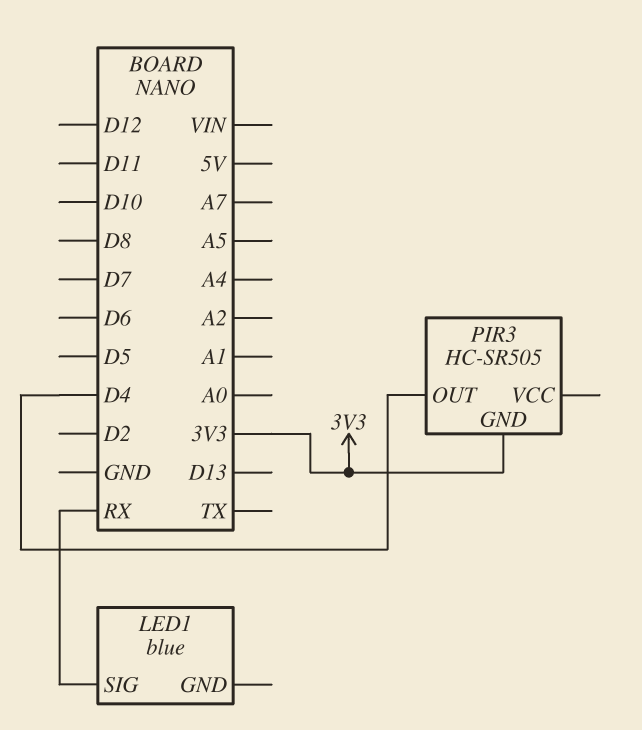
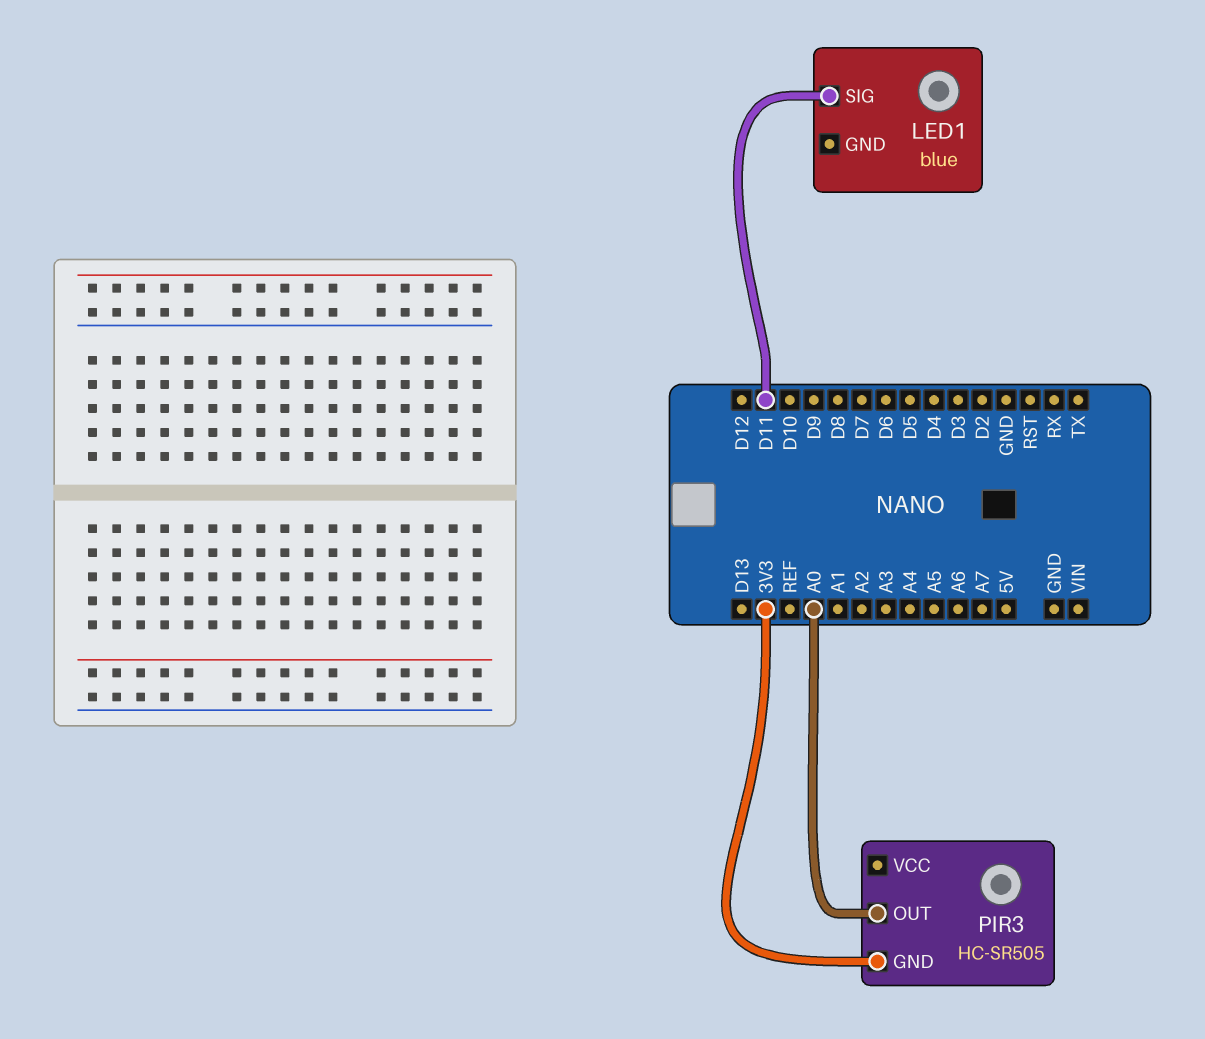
LED1 pin SIG: RX -> D11
PIR3 pin OUT: D4 -> A0

